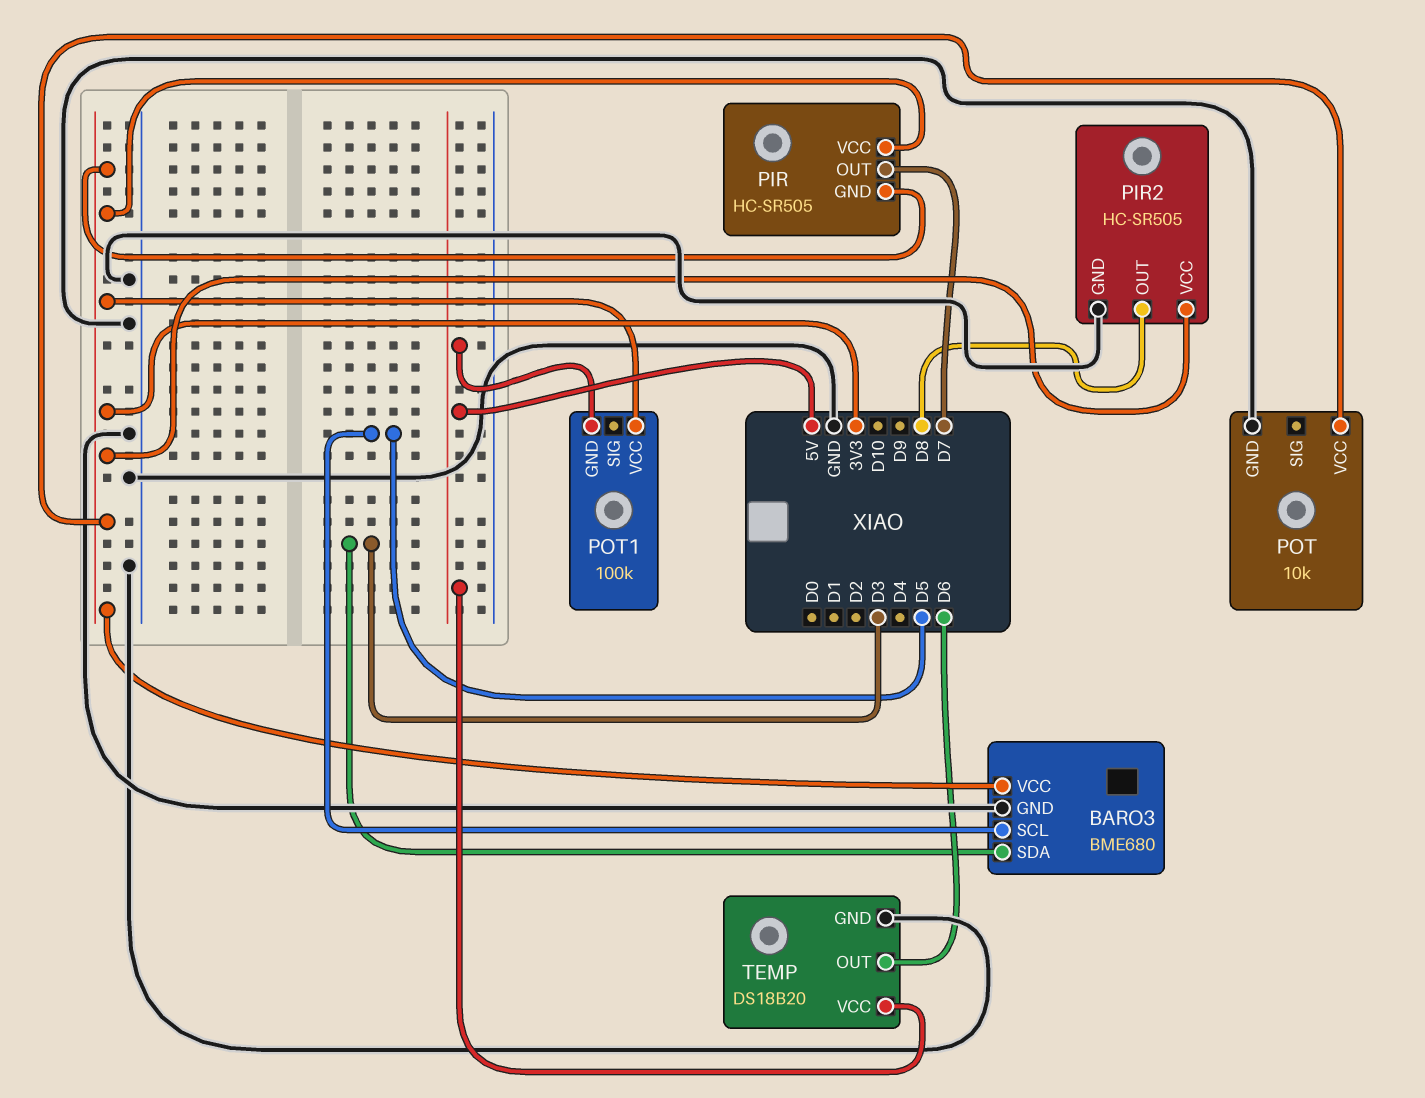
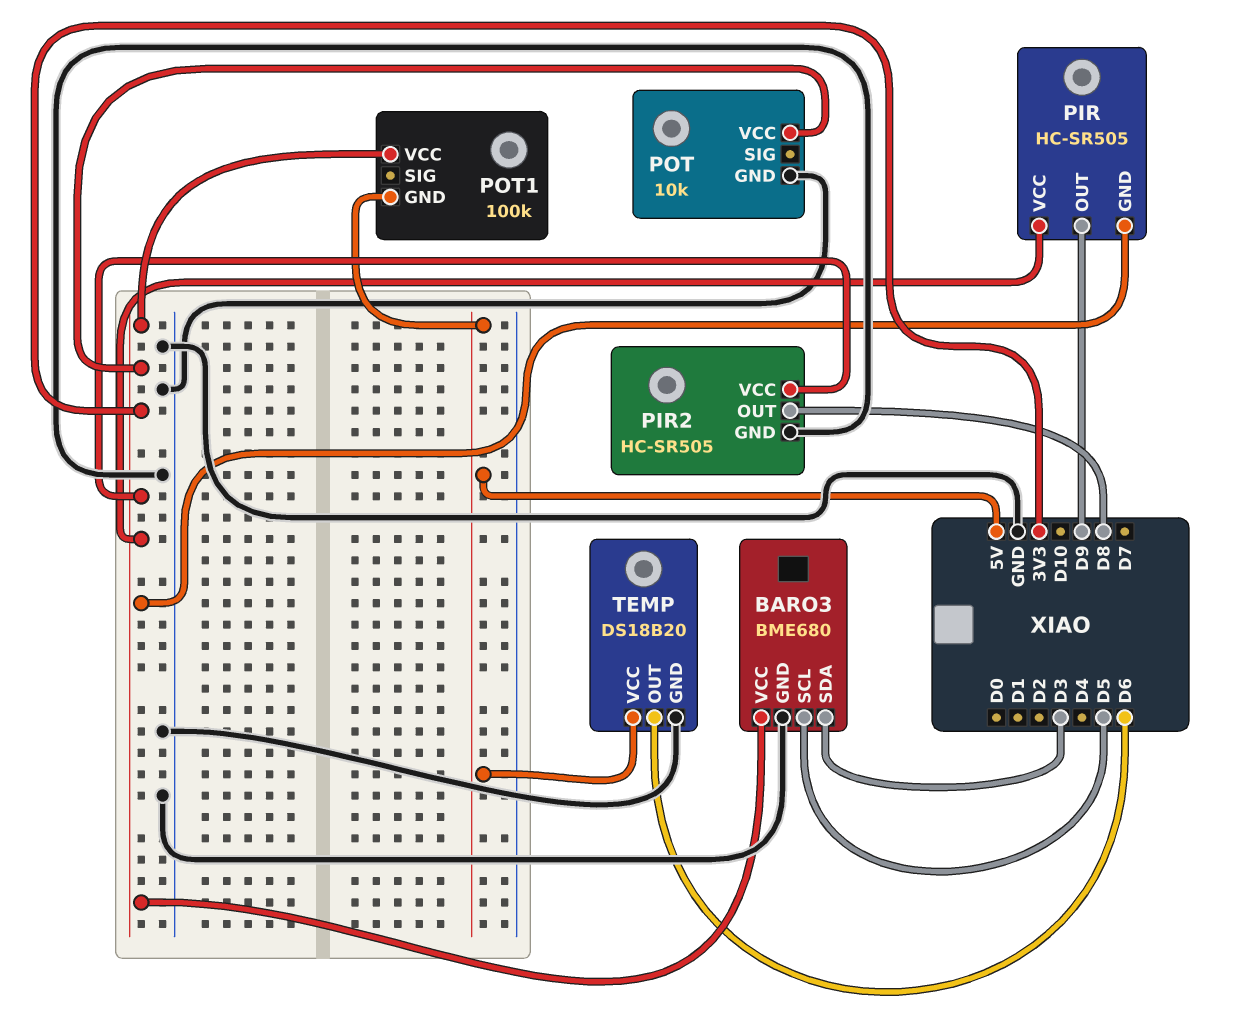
PIR pin OUT: D7 -> D9

